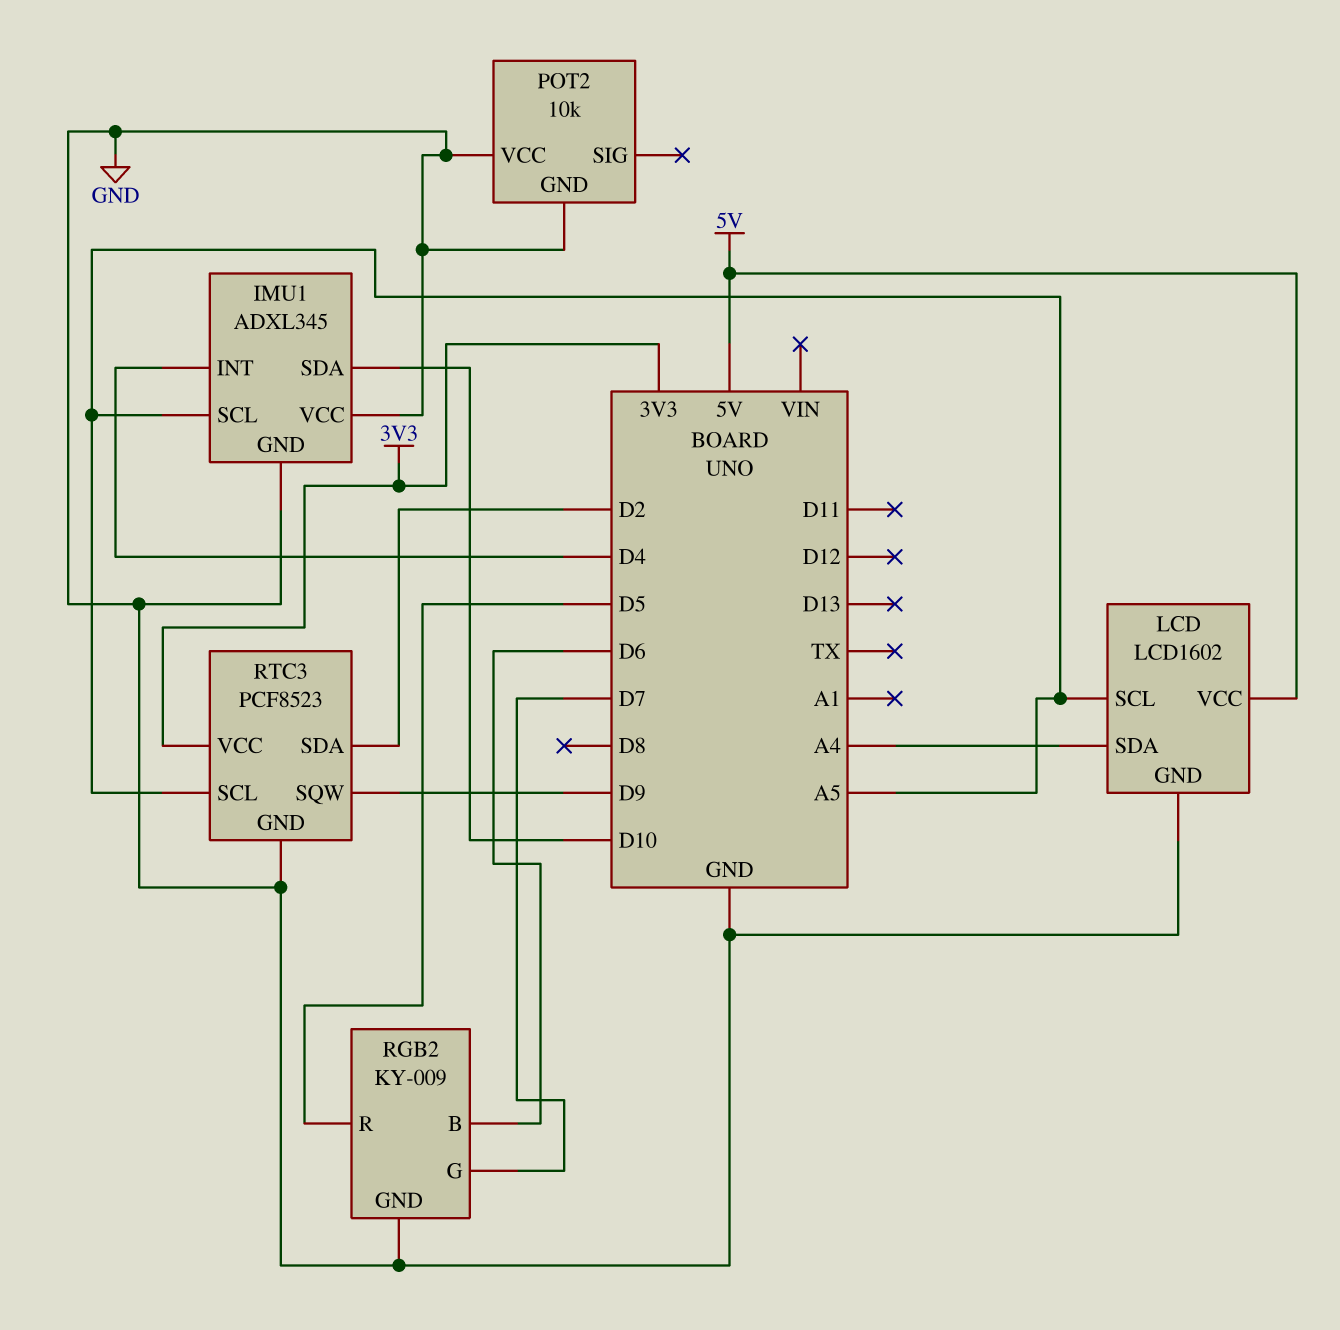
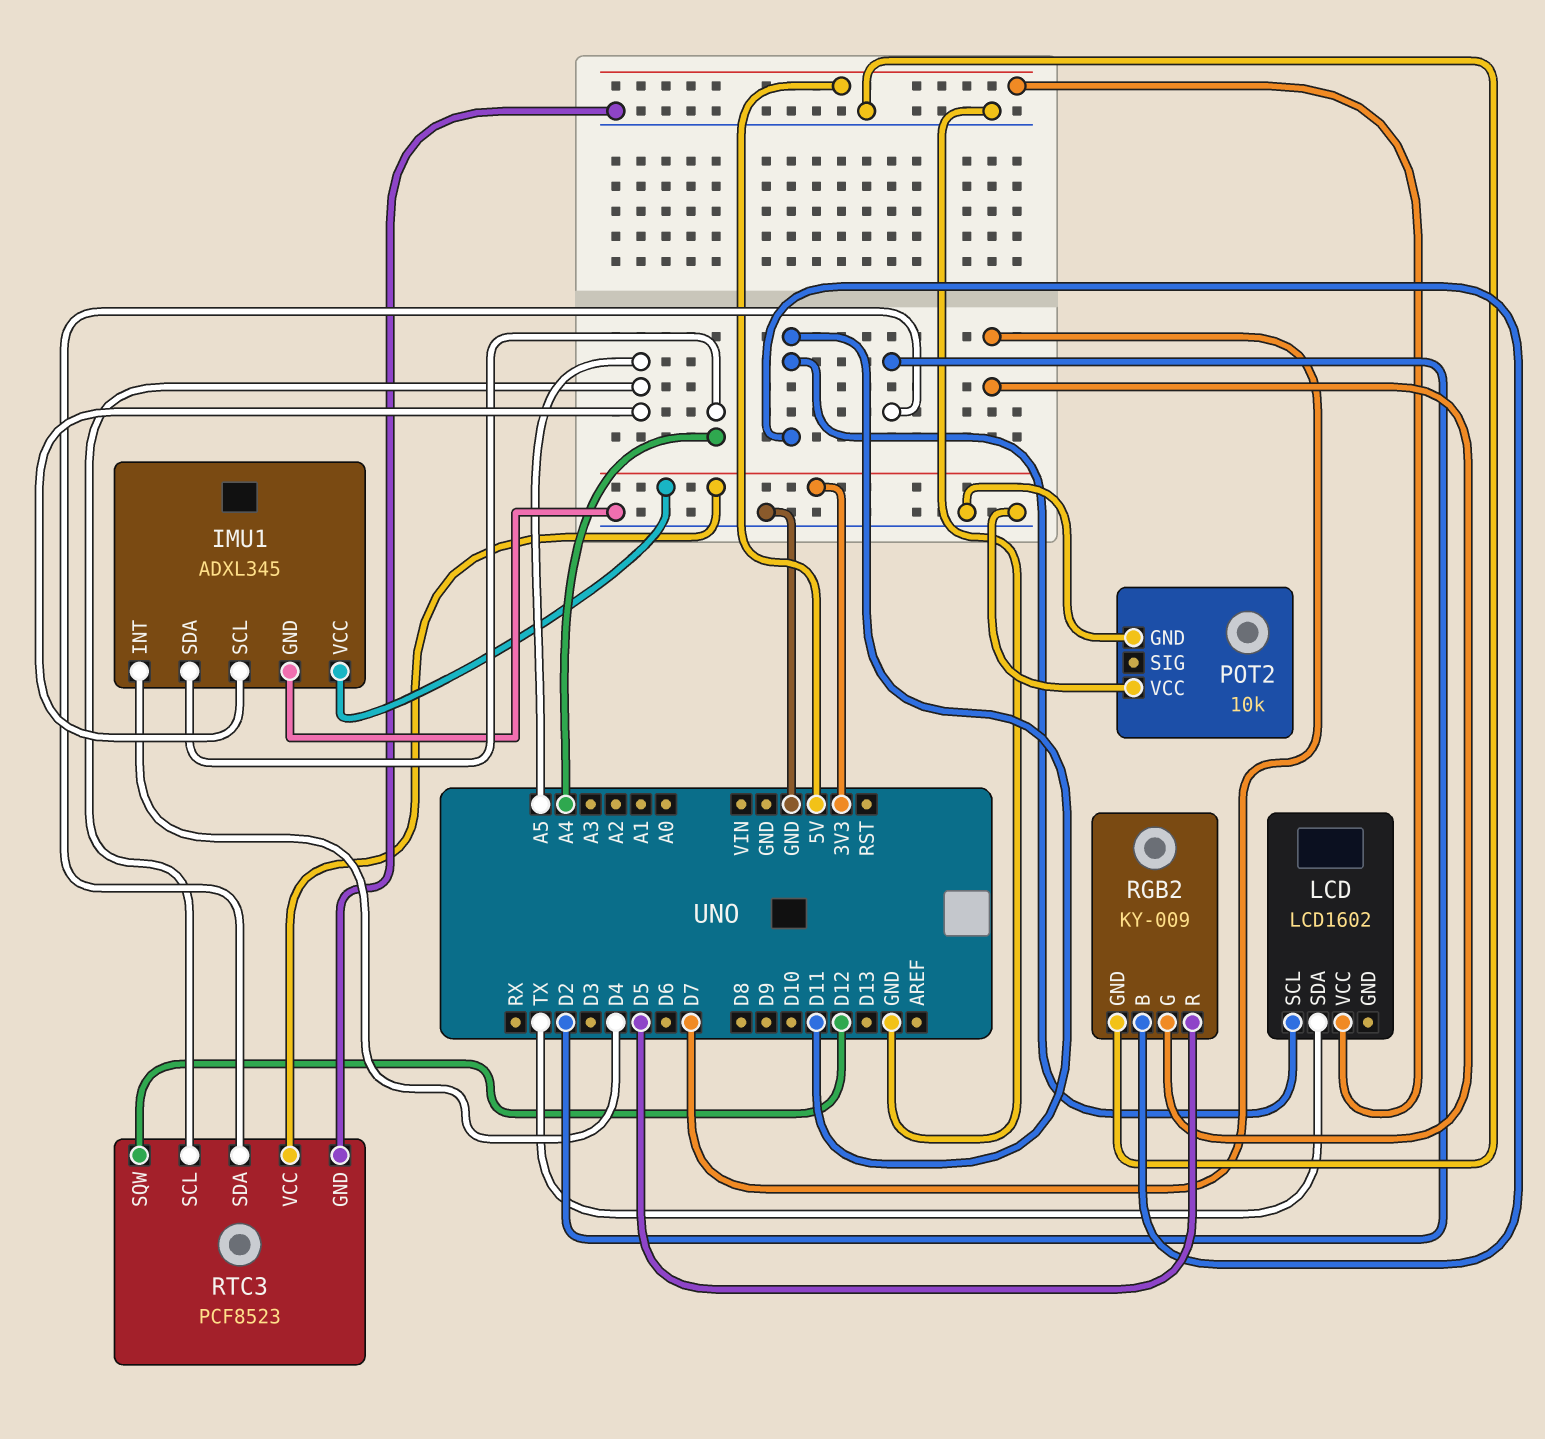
IMU1 pin SDA: D10 -> A4
IMU1 pin VCC: GND -> 3V3
LCD pin GND: GND -> none
LCD pin SCL: A5 -> D11
LCD pin SDA: A4 -> TX
RGB2 pin B: D6 -> D11
RTC3 pin SQW: D9 -> D12

